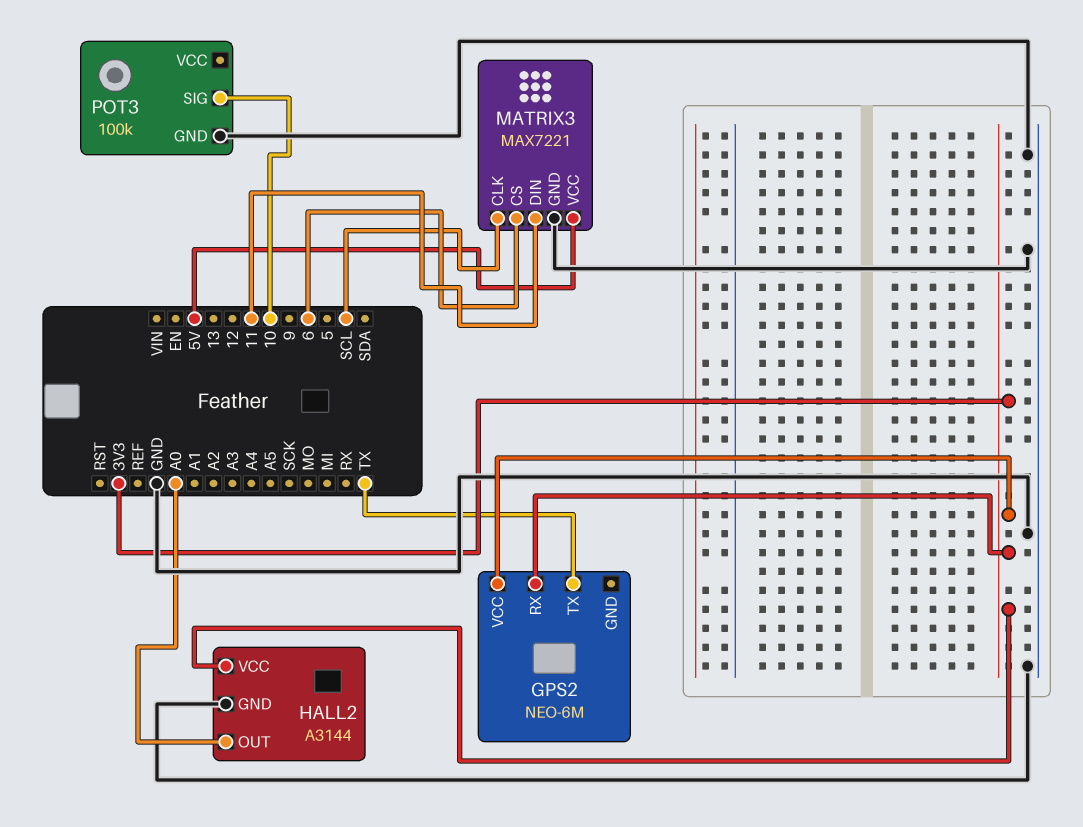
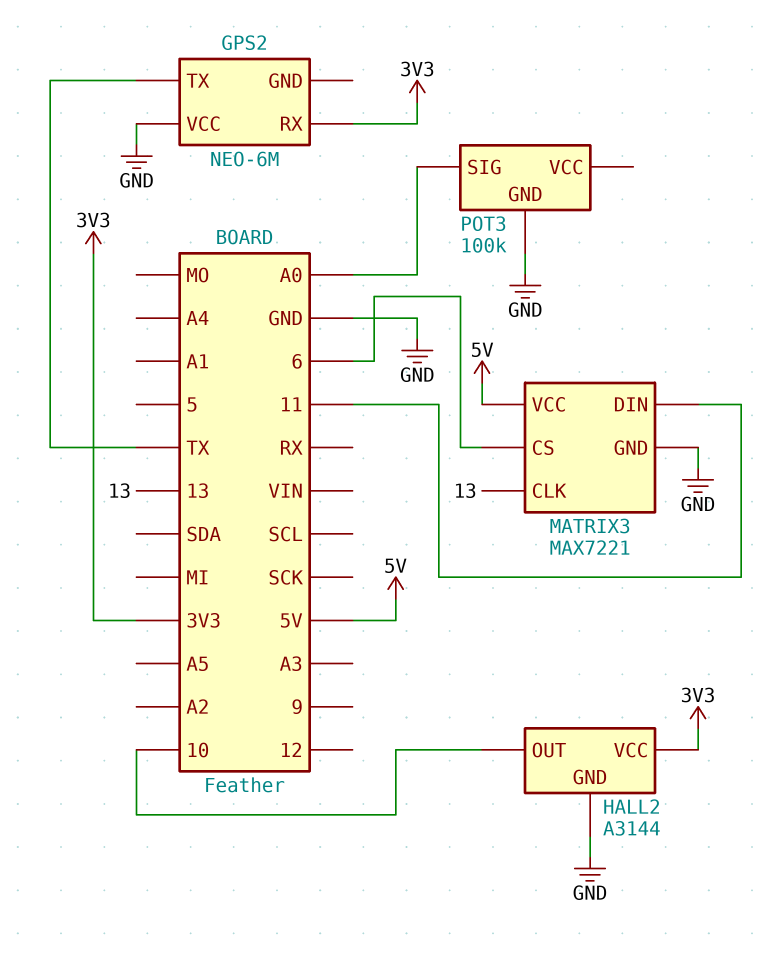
GPS2 pin VCC: 3V3 -> GND
HALL2 pin OUT: A0 -> 10
MATRIX3 pin CLK: SCL -> 13
POT3 pin SIG: 10 -> A0

